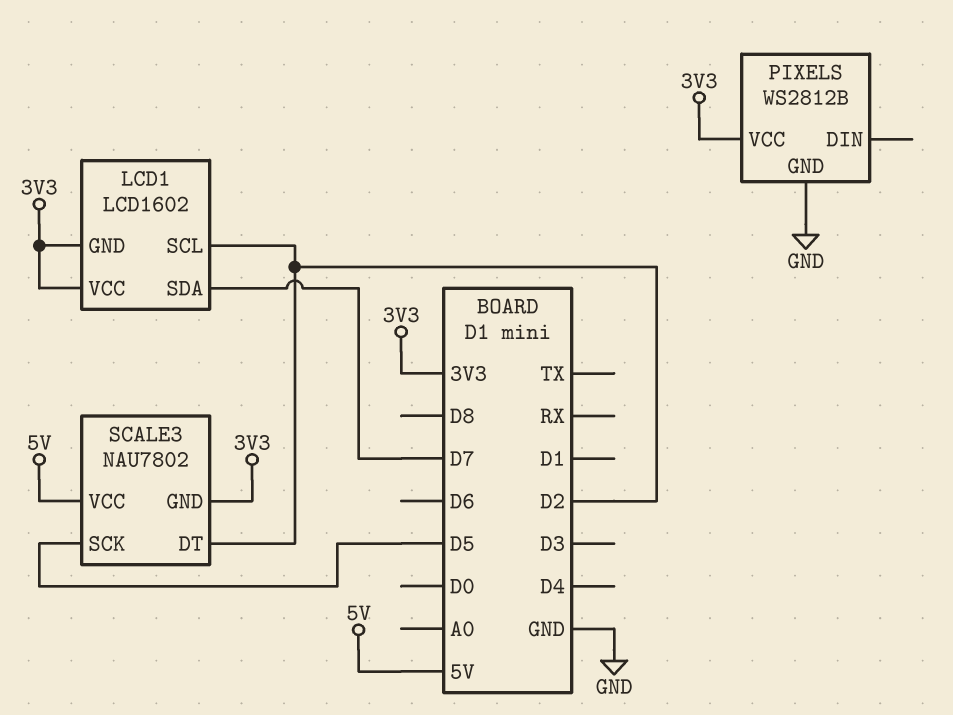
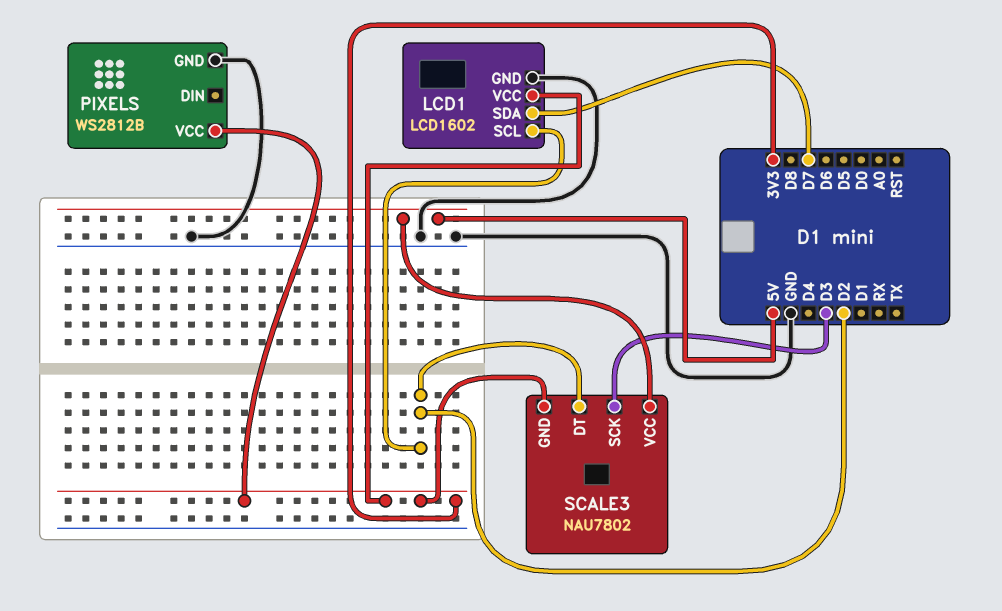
LCD1 pin GND: 3V3 -> GND
SCALE3 pin SCK: D5 -> D3

